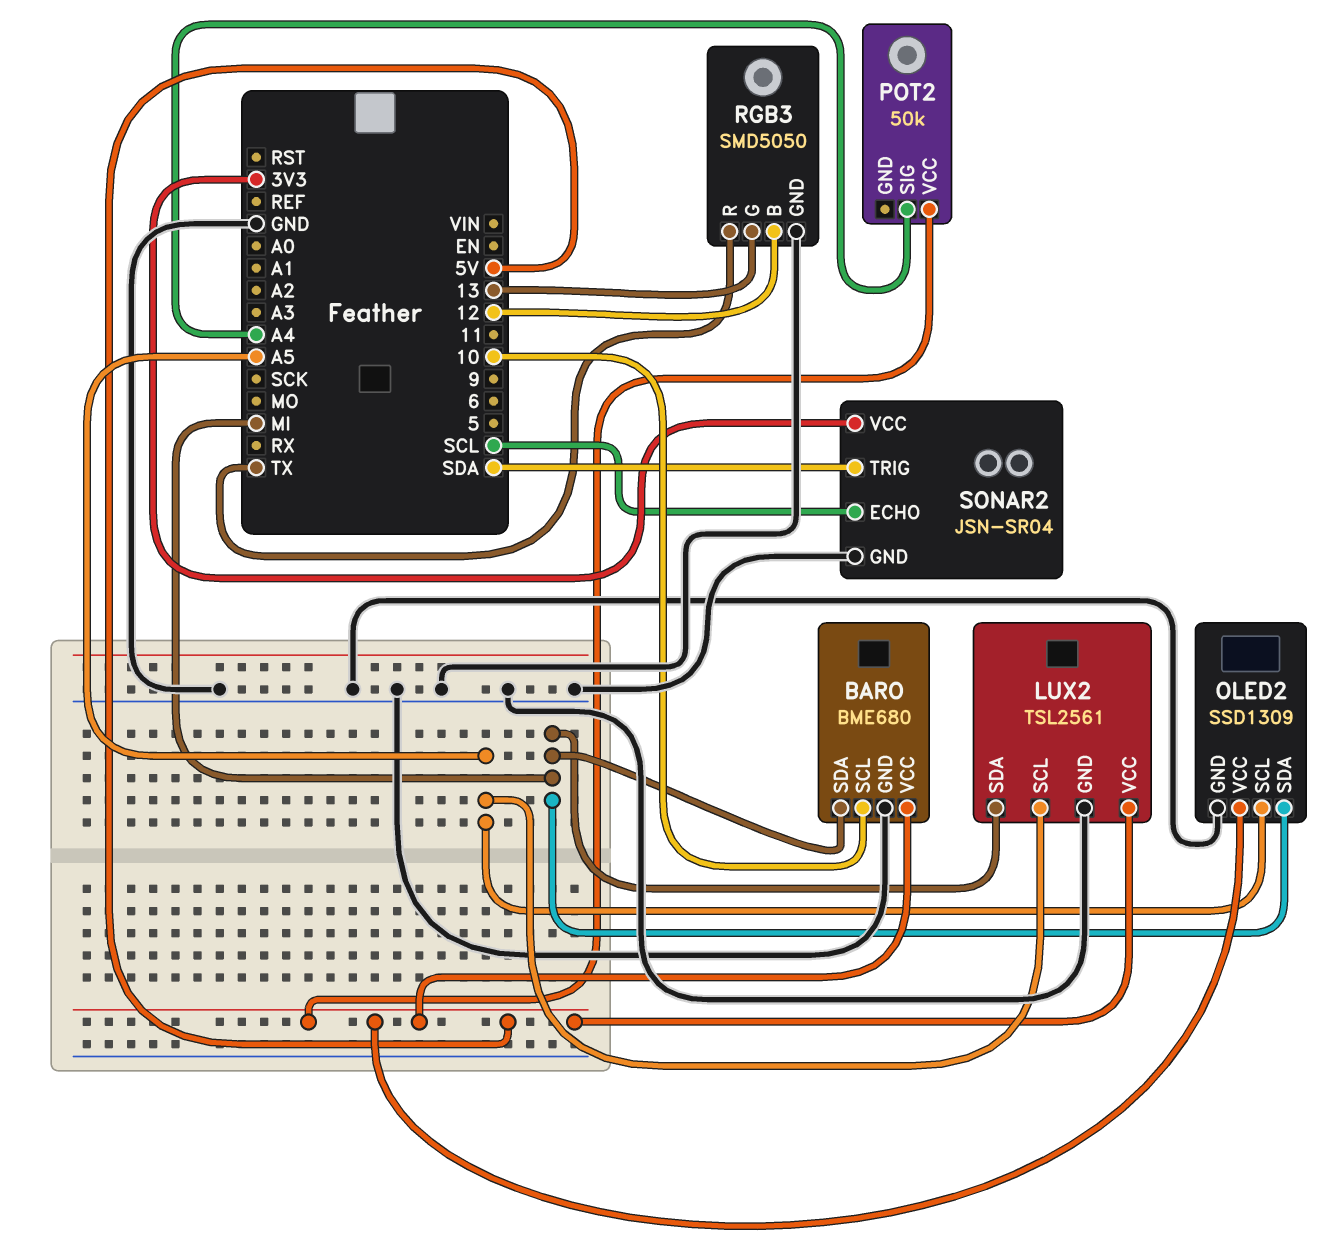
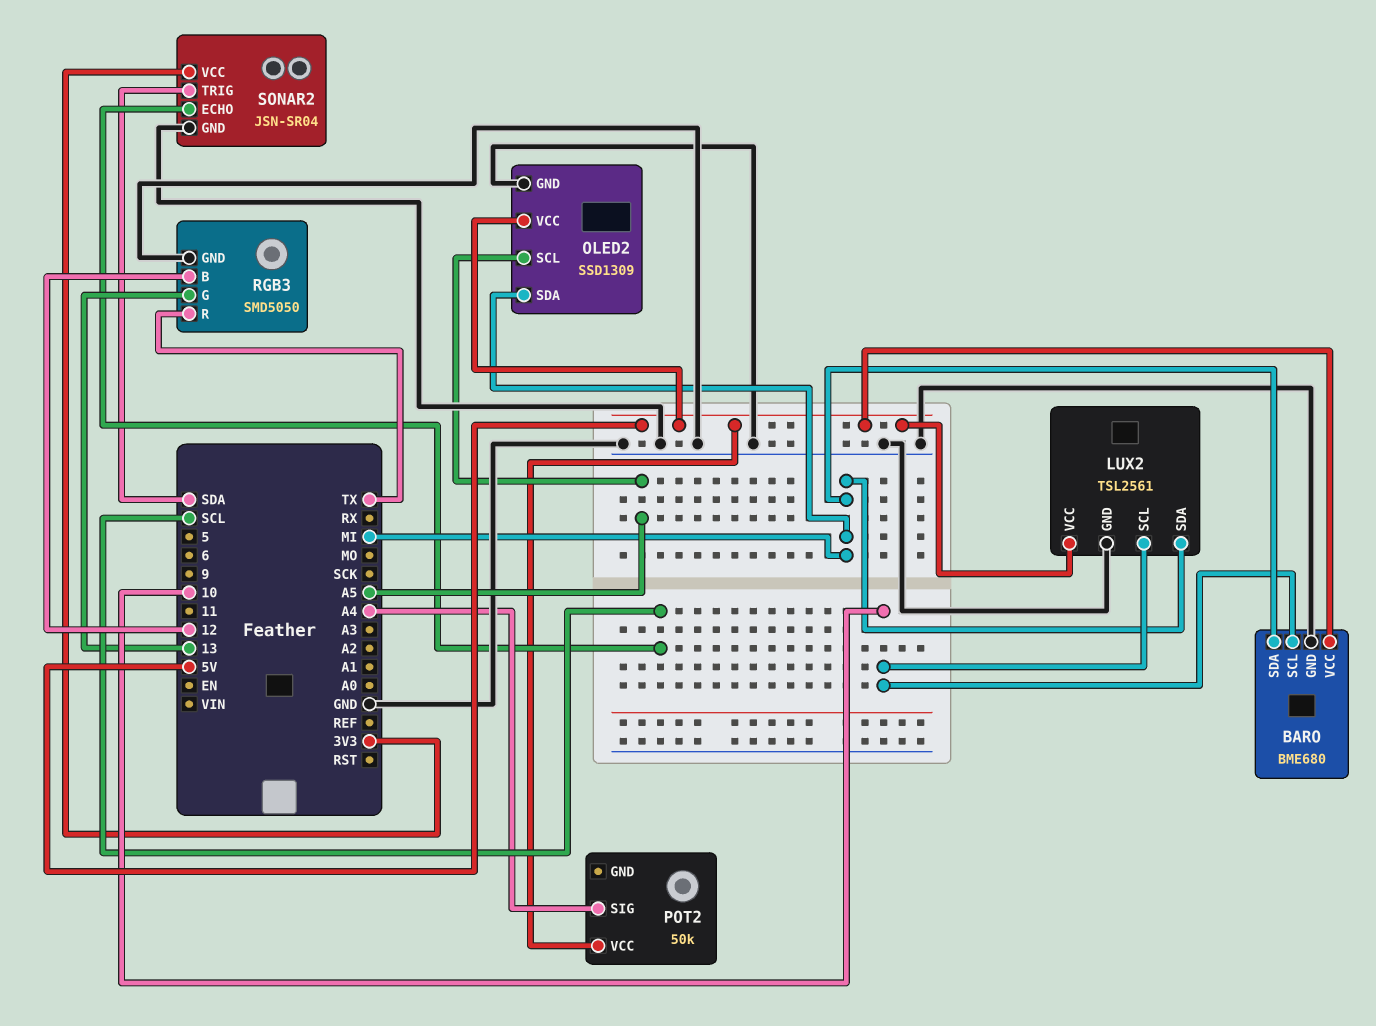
LUX2 pin SCL: A5 -> 10

